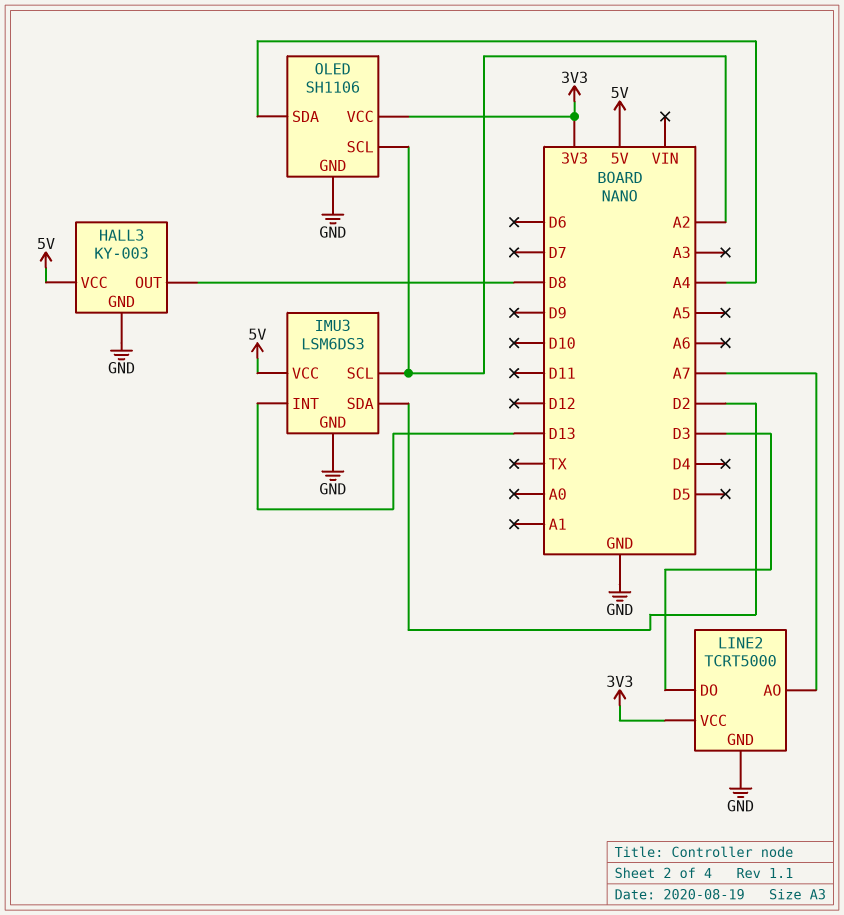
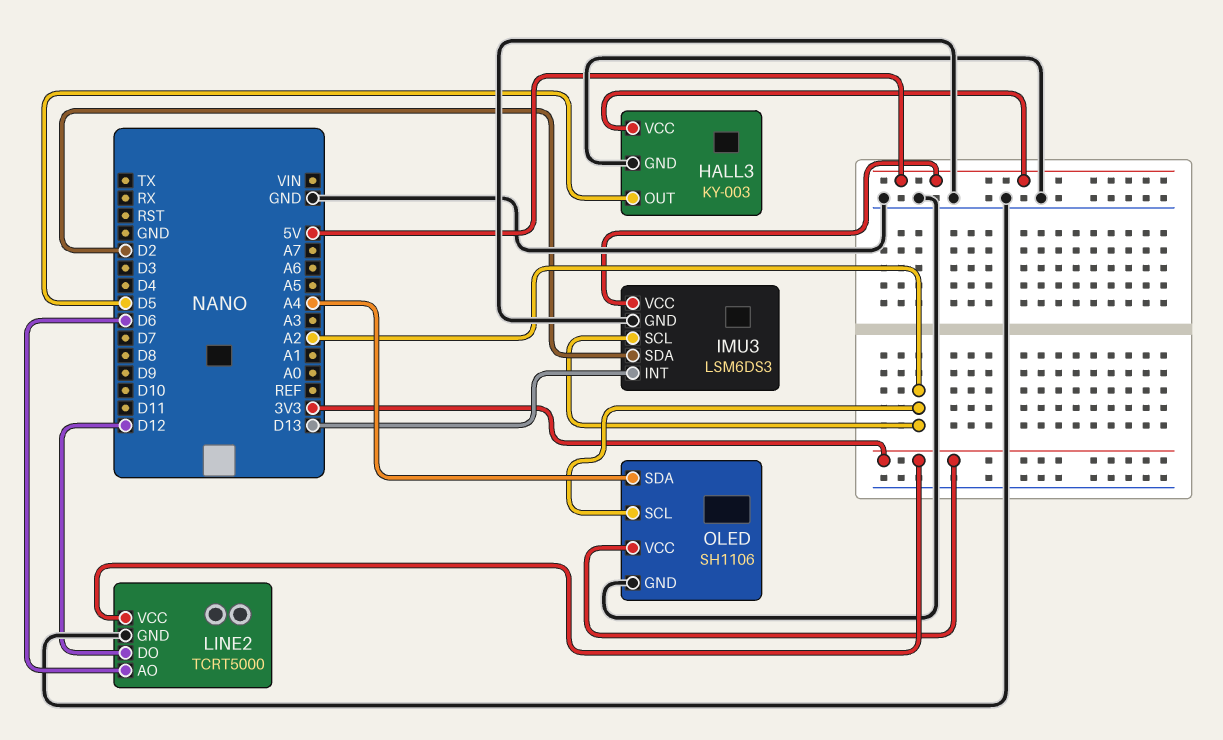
HALL3 pin OUT: D8 -> D5
LINE2 pin AO: A7 -> D6
LINE2 pin DO: D3 -> D12

